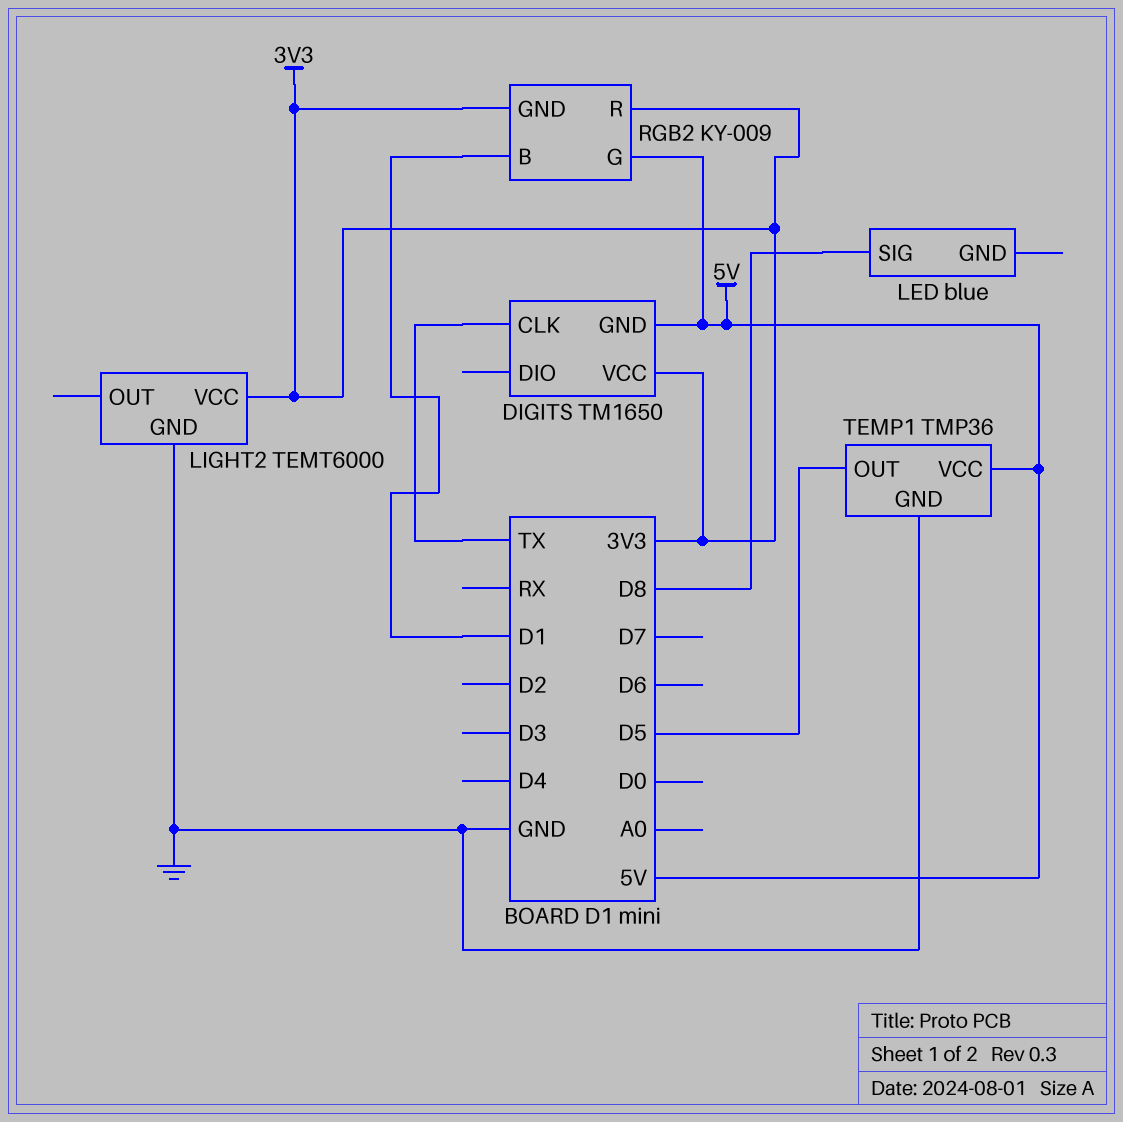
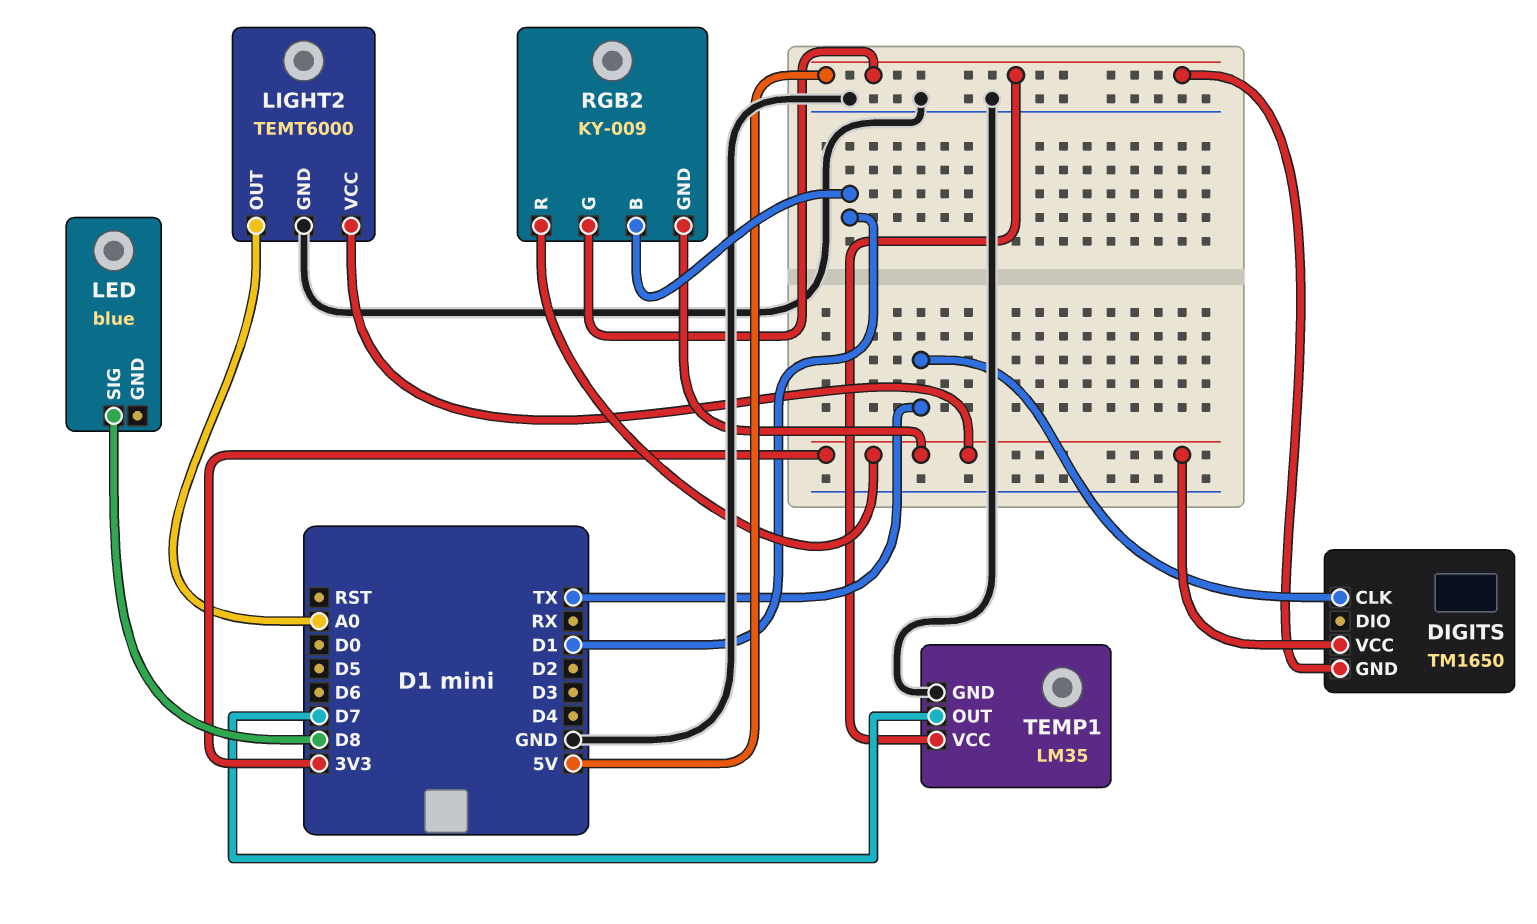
LIGHT2 pin OUT: none -> A0
TEMP1: TMP36 -> LM35
TEMP1 pin OUT: D5 -> D7

